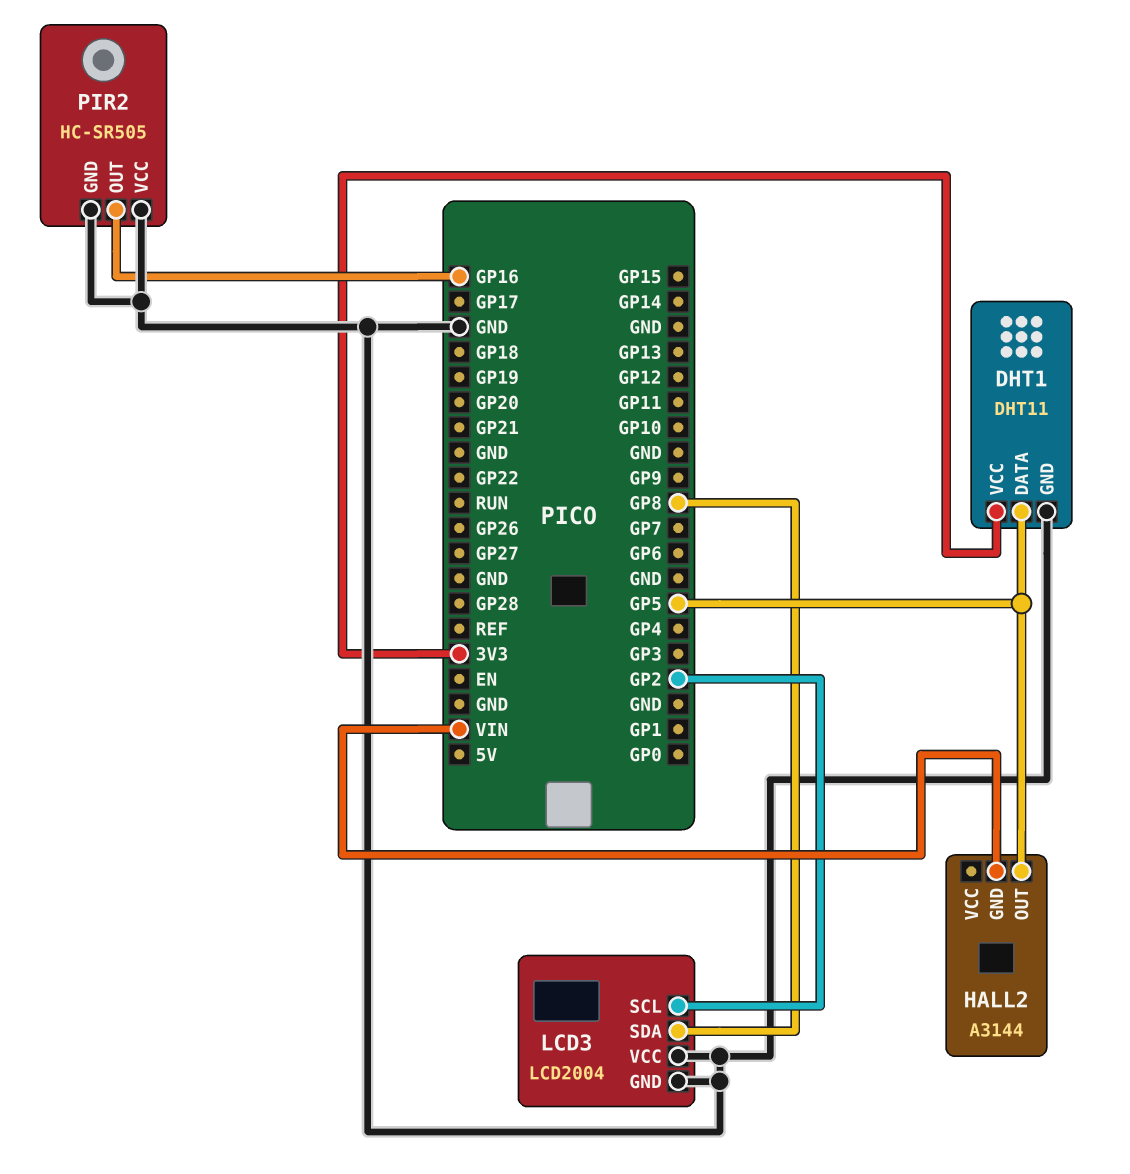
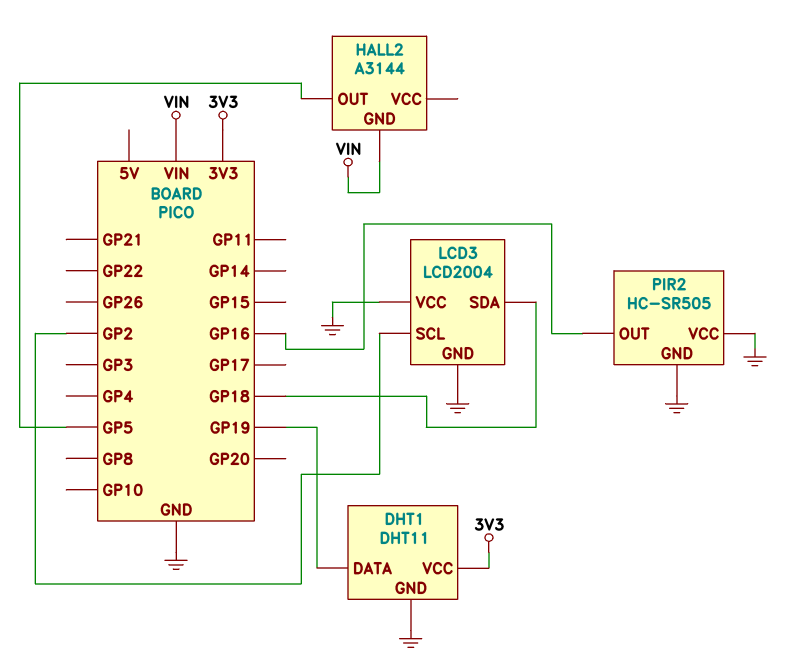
DHT1 pin DATA: GP5 -> GP19
LCD3 pin SDA: GP8 -> GP18

